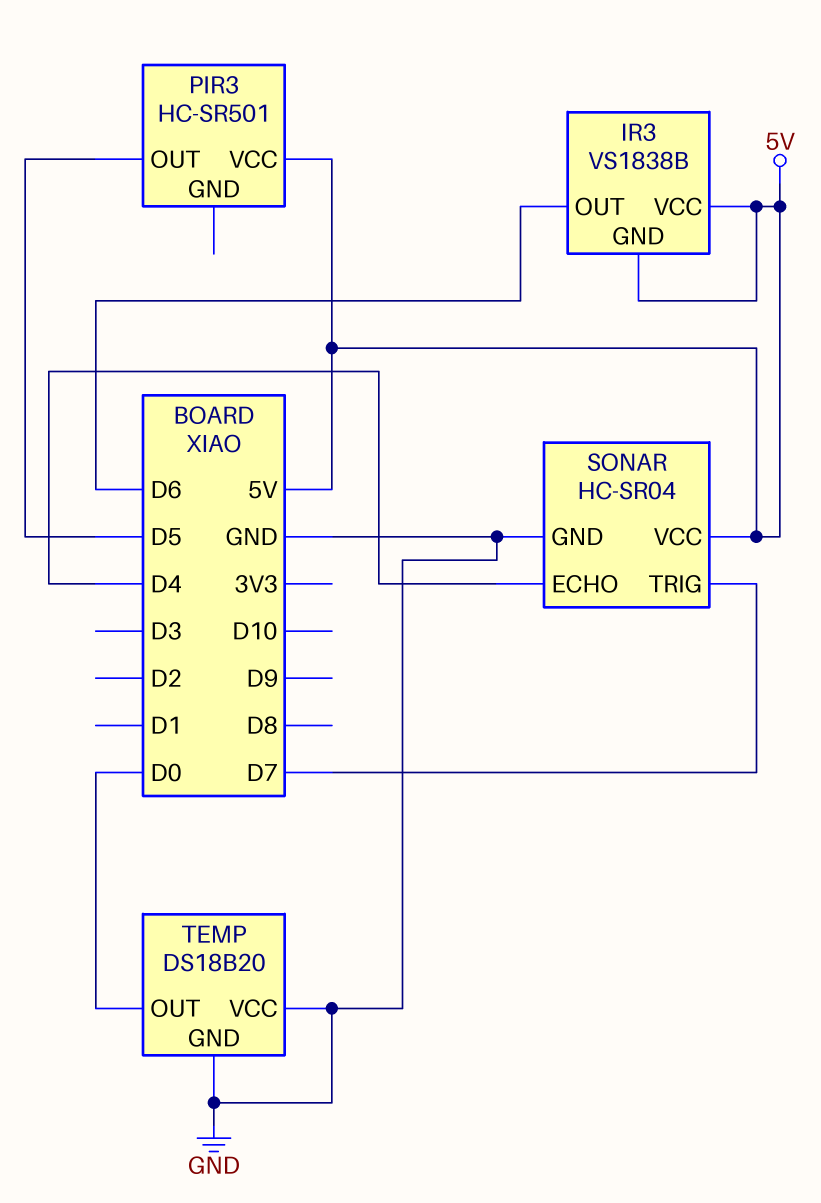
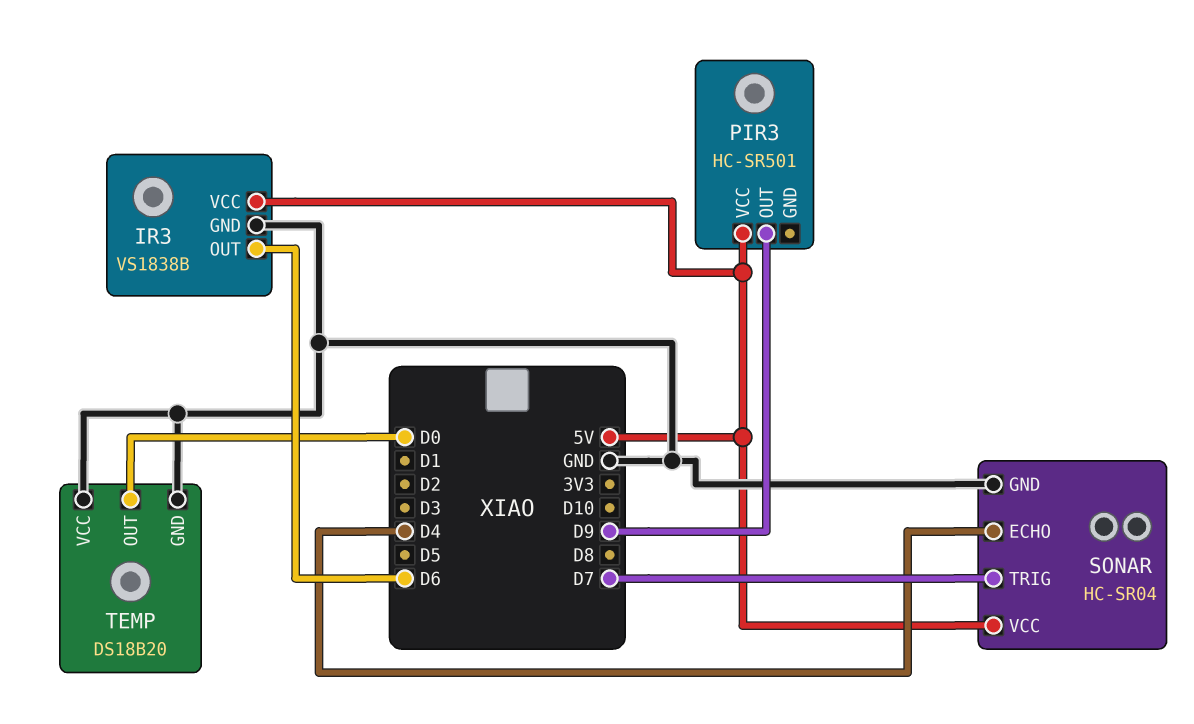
IR3 pin GND: 5V -> GND
PIR3 pin OUT: D5 -> D9

